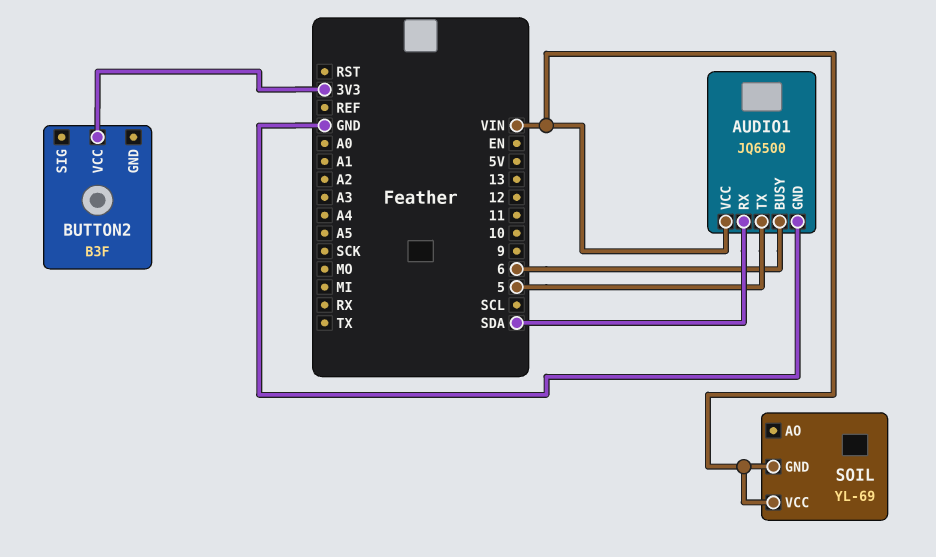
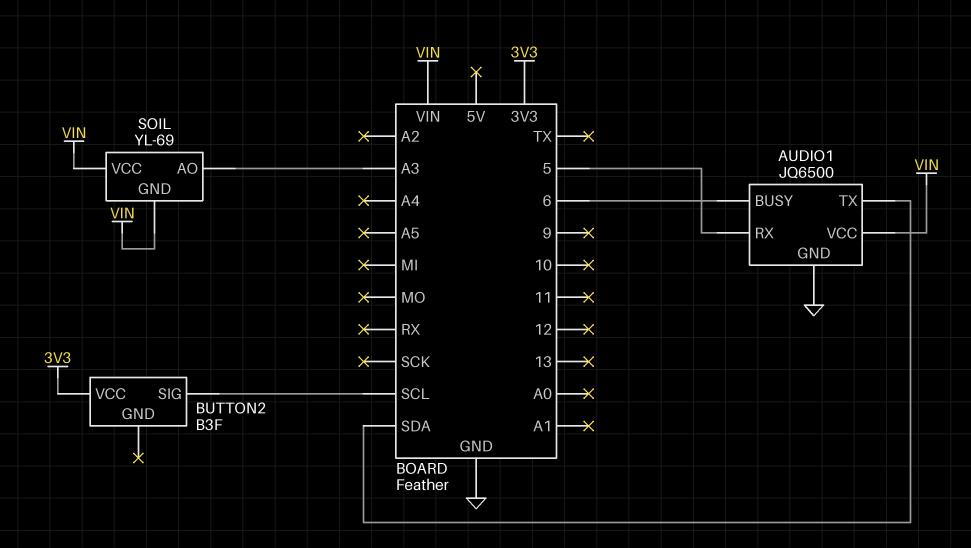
AUDIO1 pin RX: SDA -> 5
AUDIO1 pin TX: 5 -> SDA
BUTTON2 pin SIG: none -> SCL
SOIL pin AO: none -> A3

